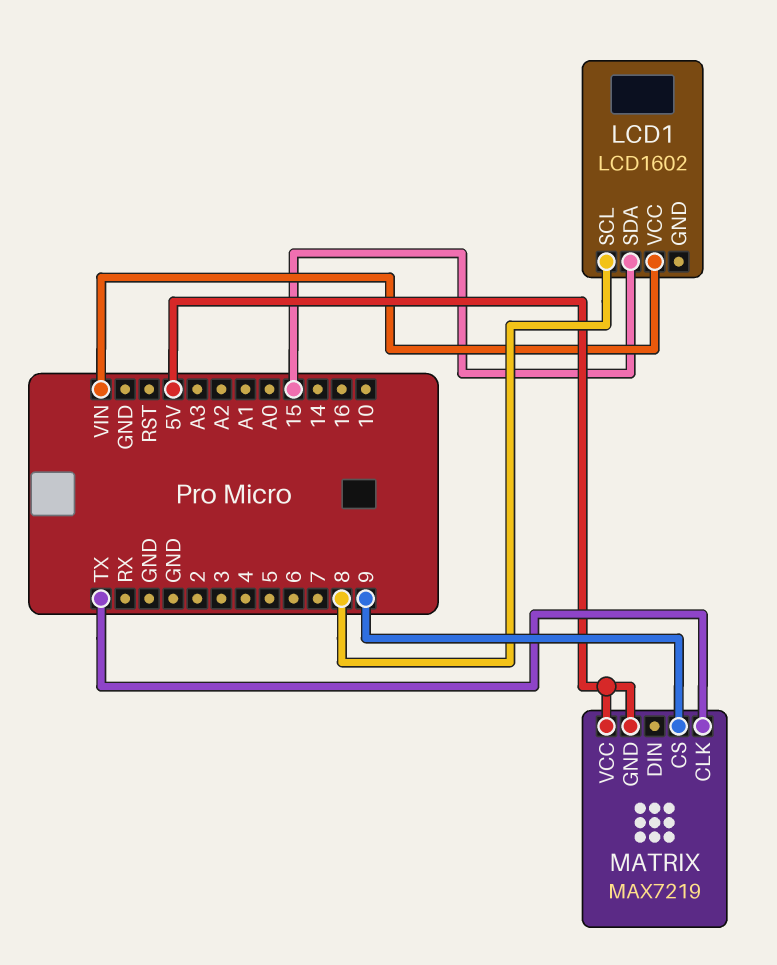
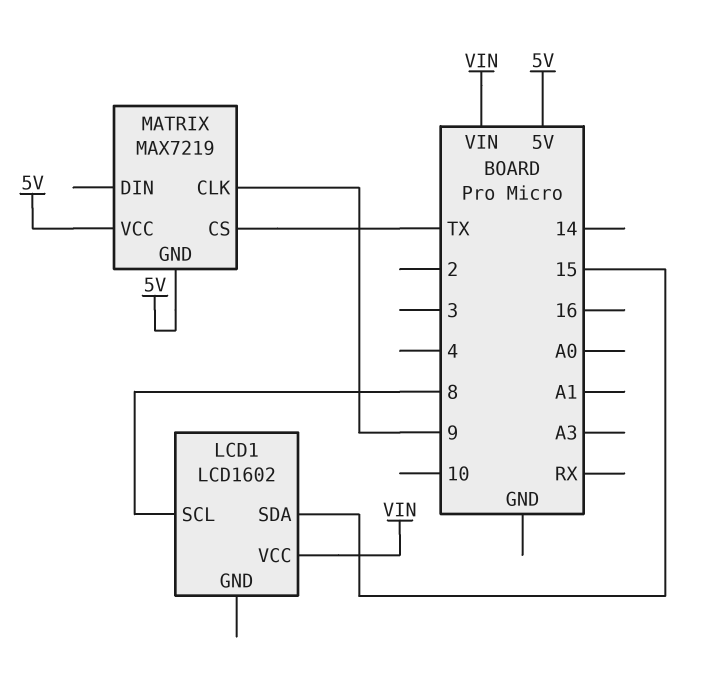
MATRIX pin CLK: TX -> 9
MATRIX pin CS: 9 -> TX

